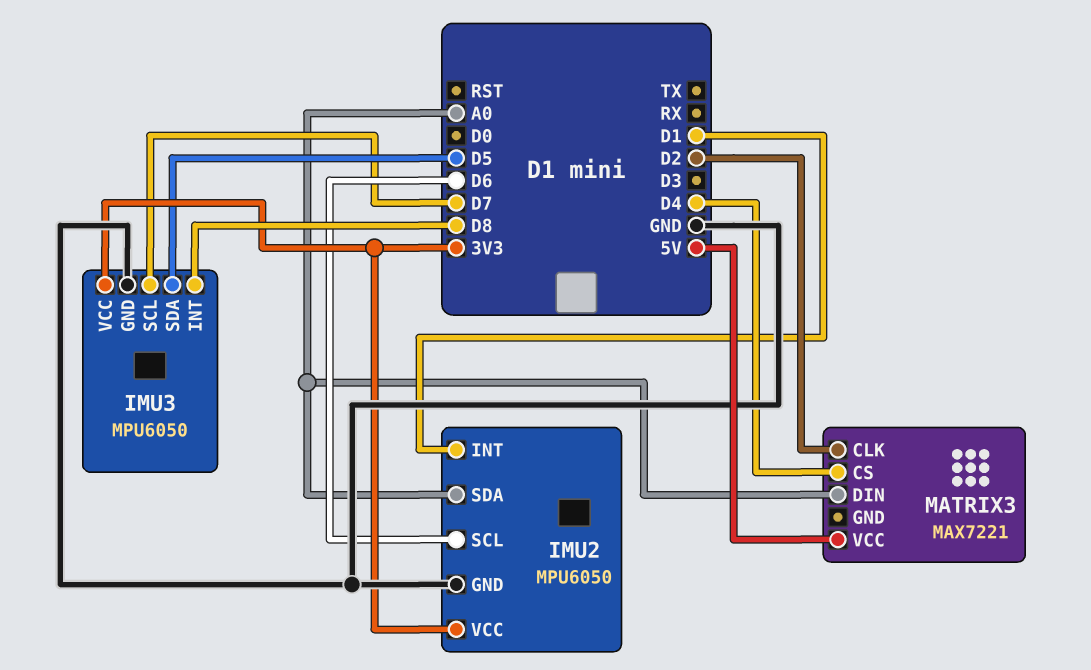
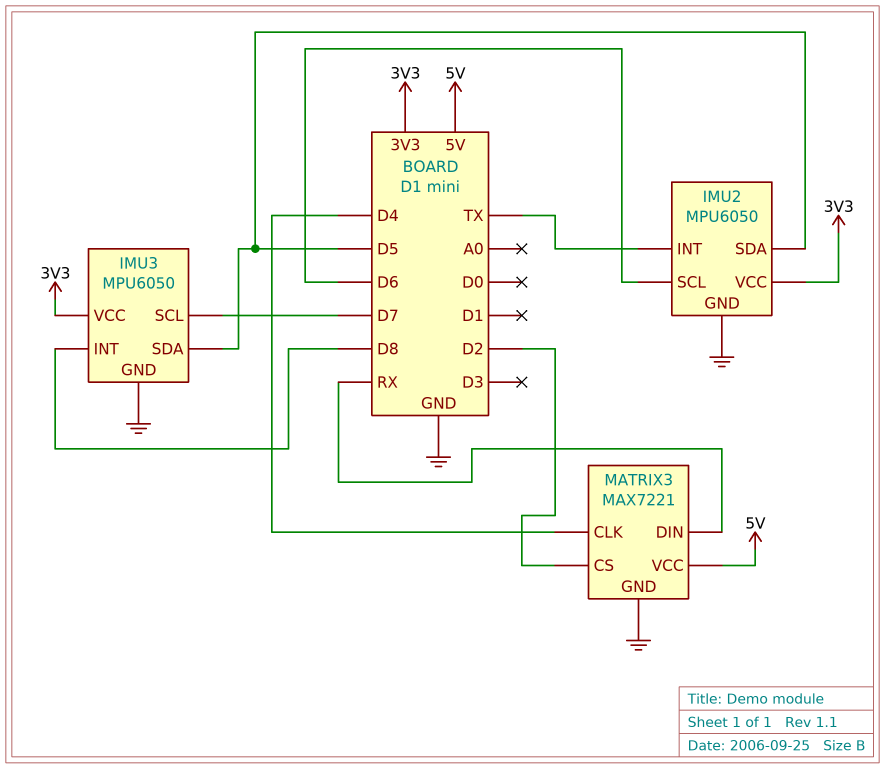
IMU2 pin INT: D1 -> TX
IMU2 pin SDA: A0 -> D5
MATRIX3 pin CLK: D2 -> D4
MATRIX3 pin CS: D4 -> D2
MATRIX3 pin DIN: A0 -> RX
MATRIX3 pin GND: none -> GND

